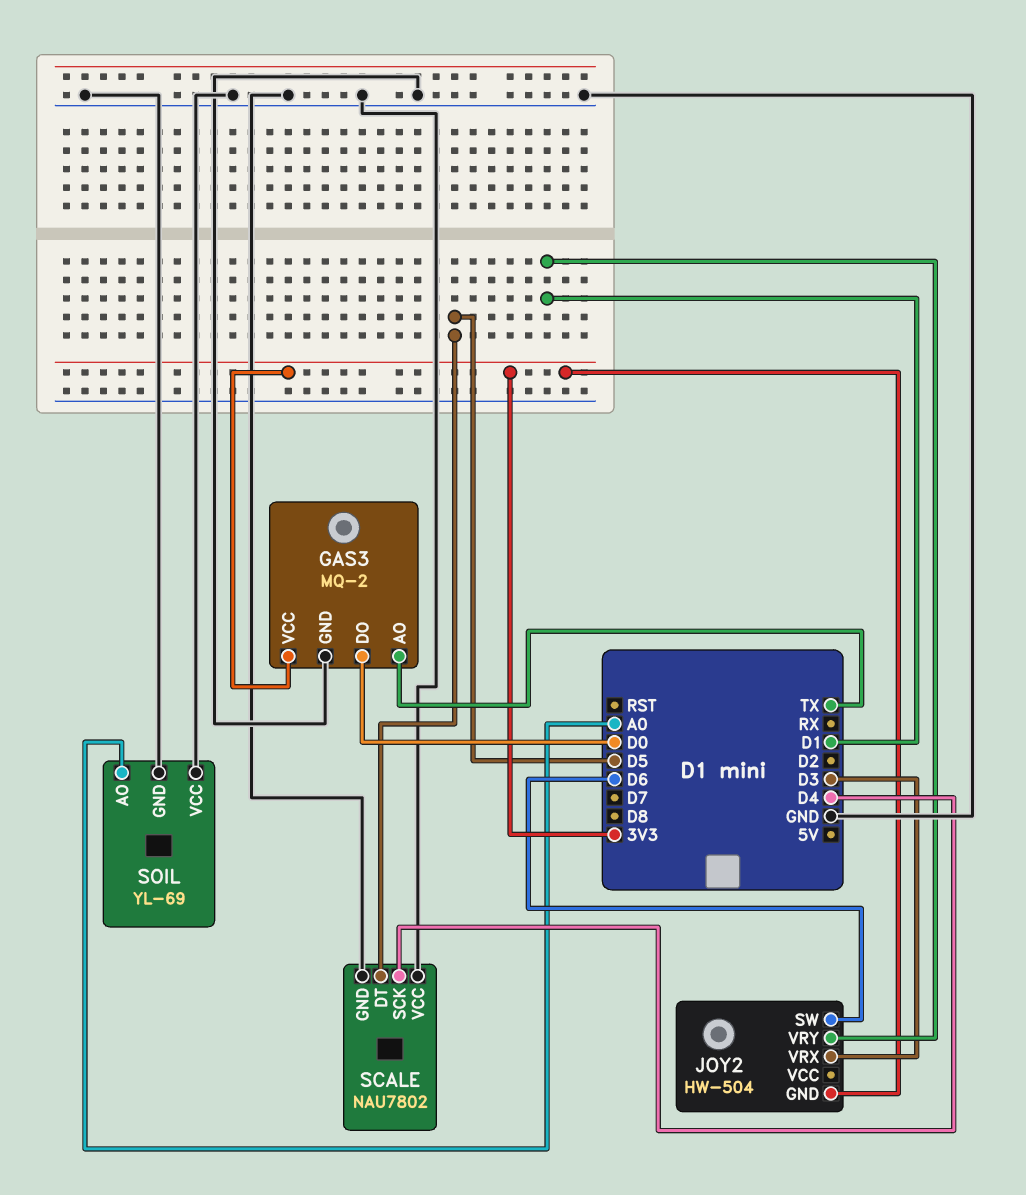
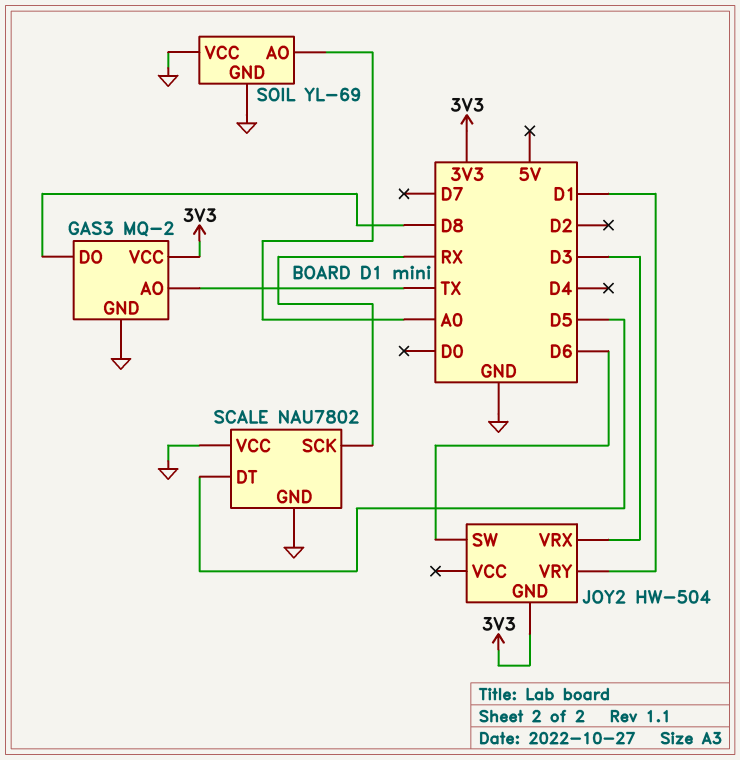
GAS3 pin DO: D0 -> D8
SCALE pin SCK: D4 -> RX

